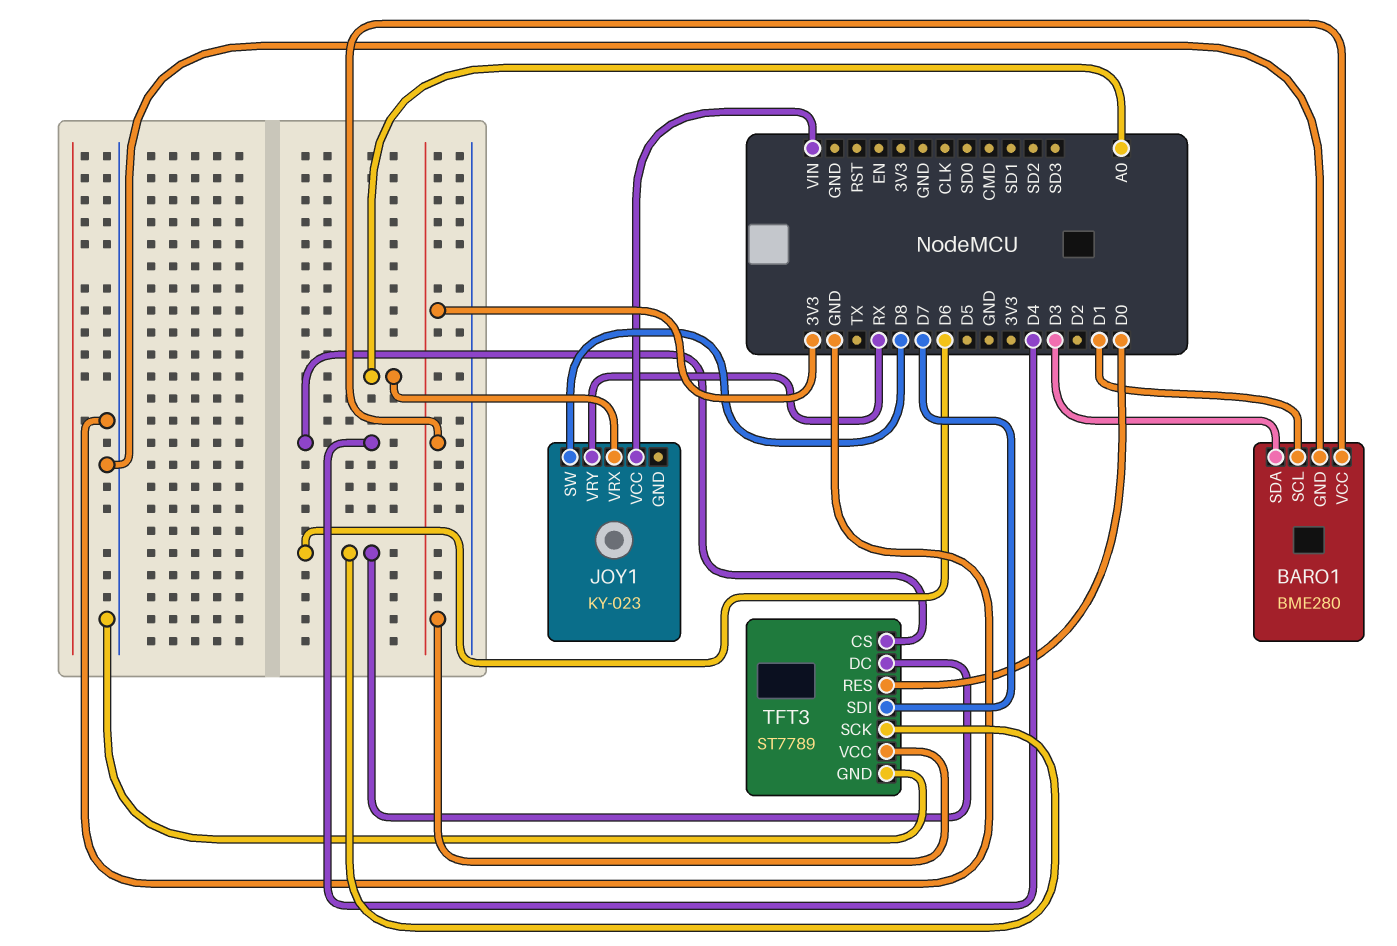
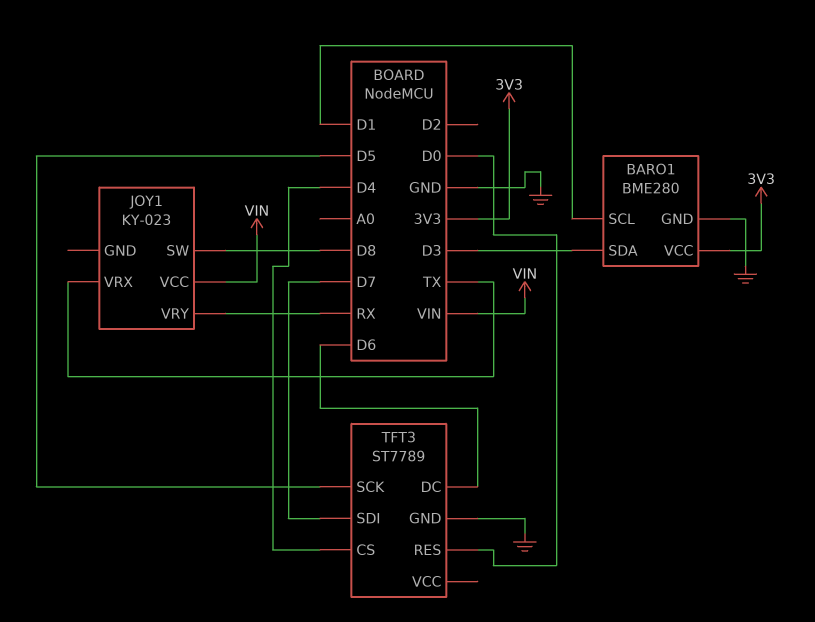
JOY1 pin VRX: A0 -> TX
TFT3 pin SCK: D6 -> D5
TFT3 pin VCC: 3V3 -> none

